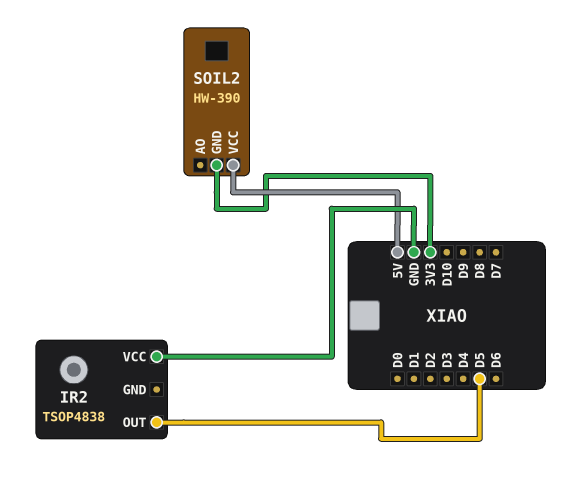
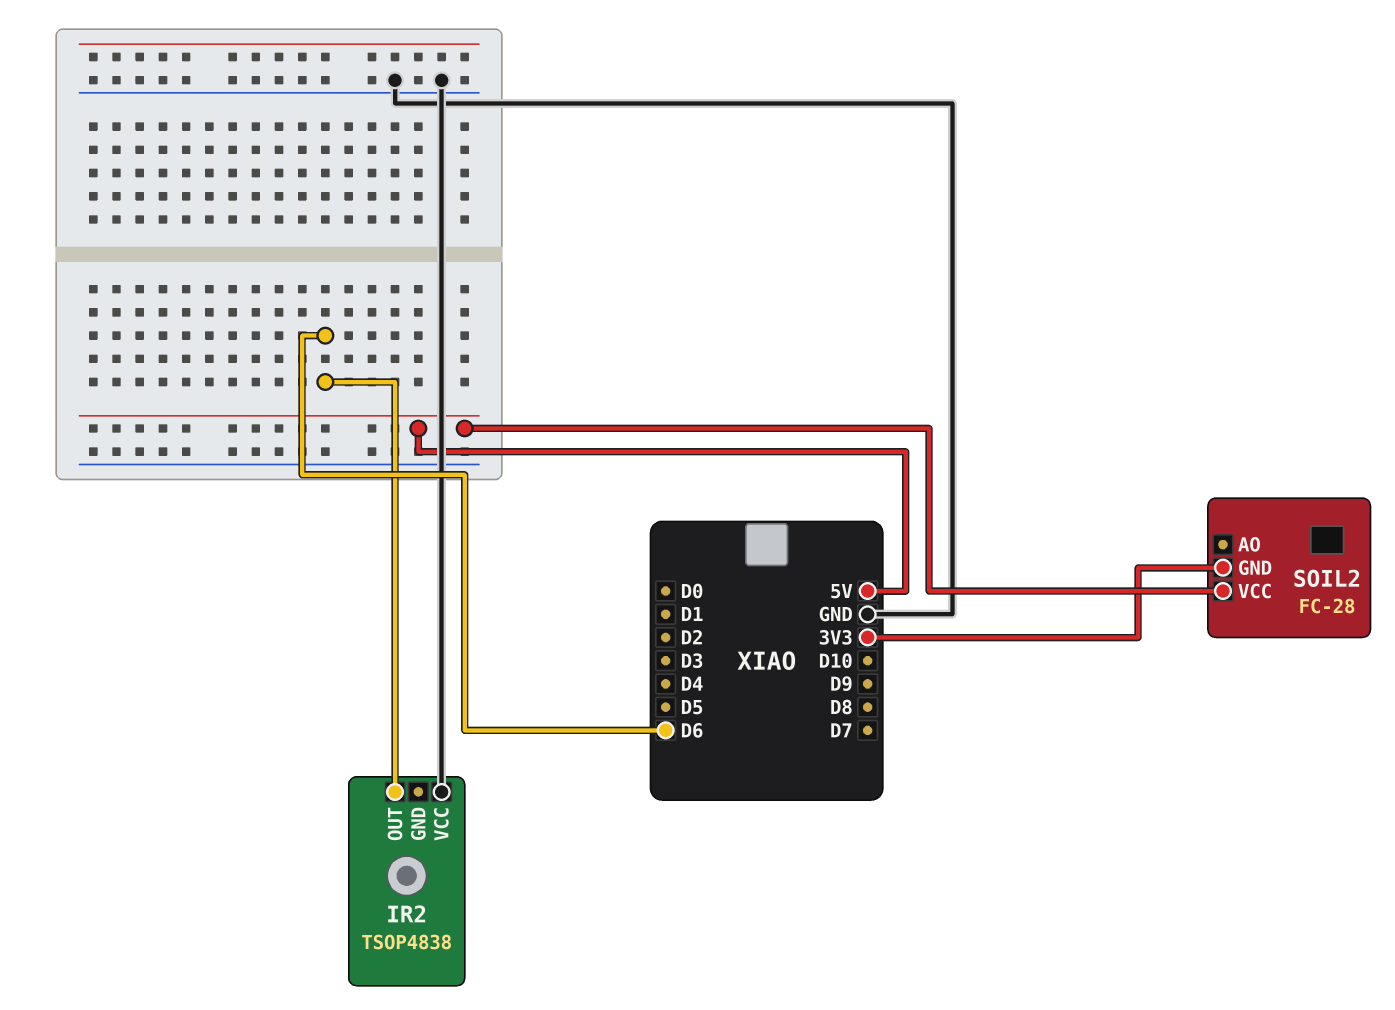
IR2 pin OUT: D5 -> D6
SOIL2: HW-390 -> FC-28

